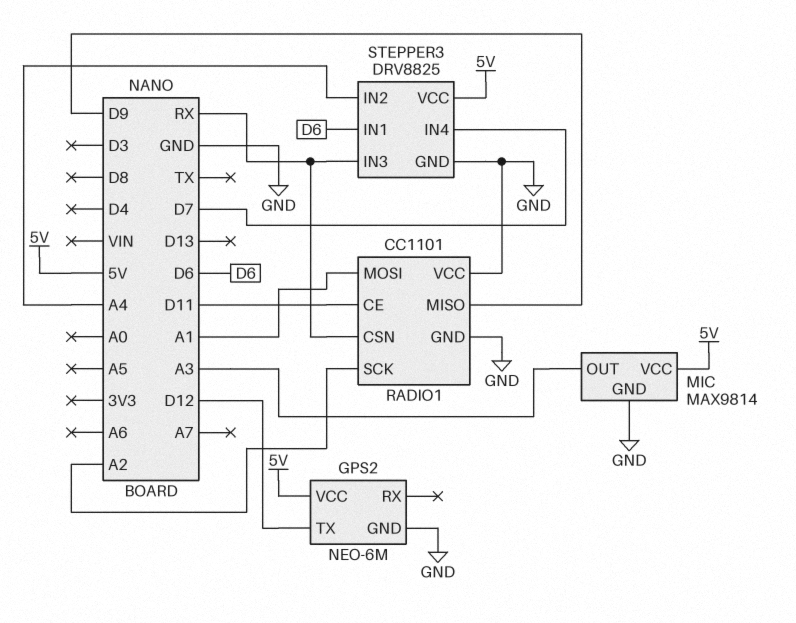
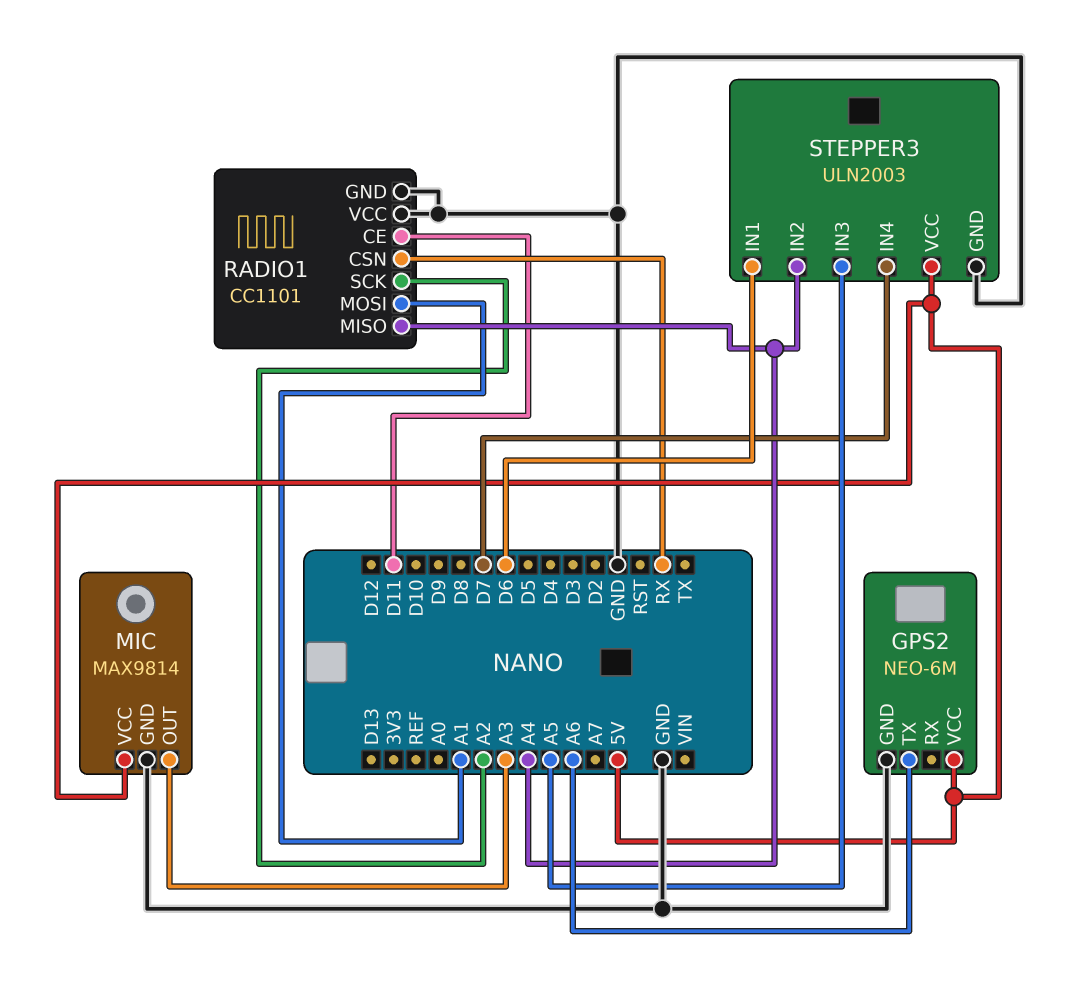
GPS2 pin TX: D12 -> A6
RADIO1 pin MISO: D9 -> A4
STEPPER3: DRV8825 -> ULN2003
STEPPER3 pin IN3: RX -> A5

